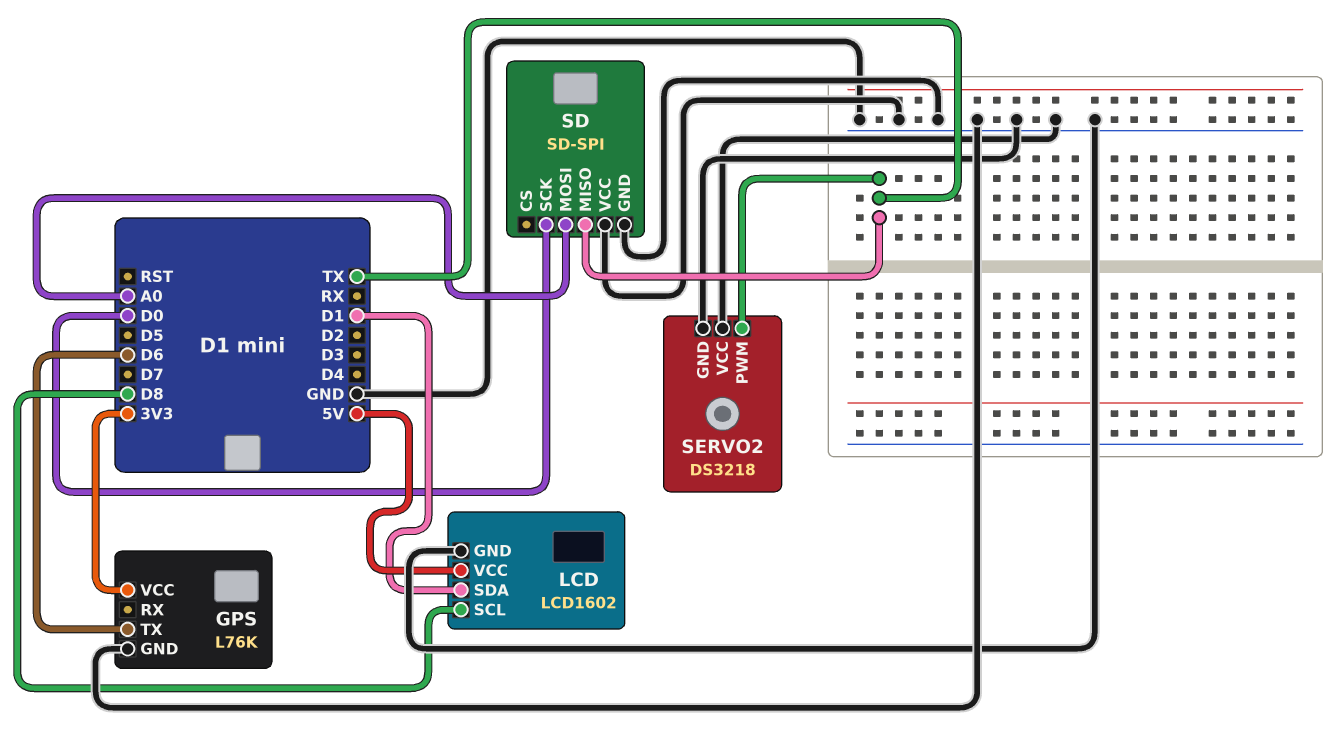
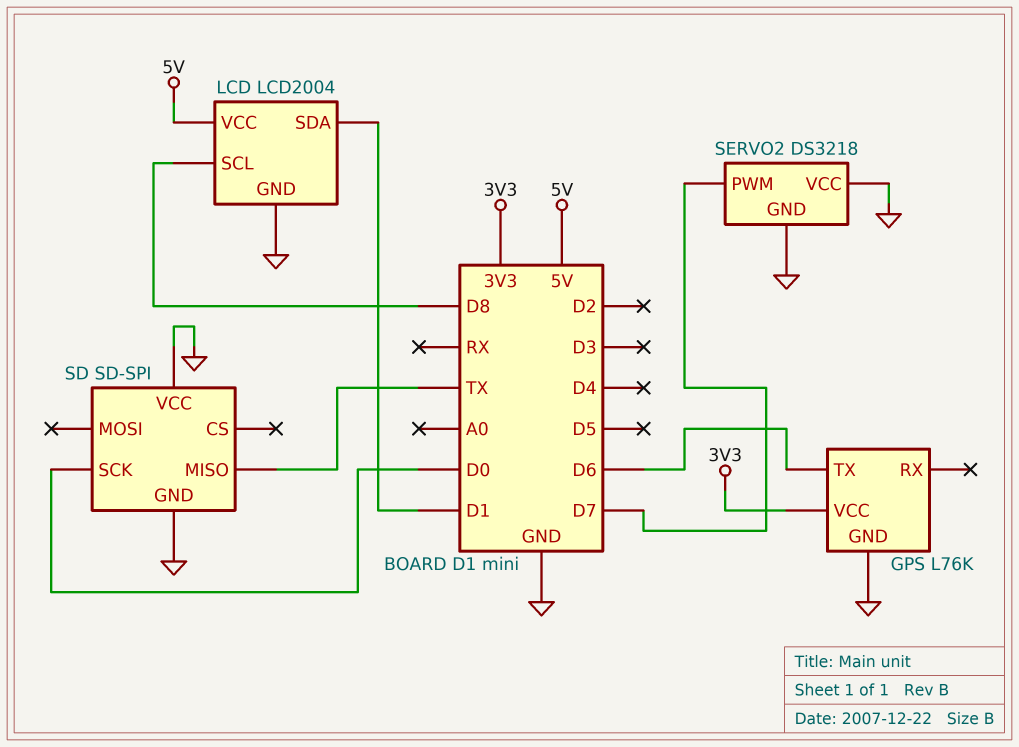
LCD: LCD1602 -> LCD2004
SD pin MOSI: A0 -> none
SERVO2 pin PWM: TX -> D7

